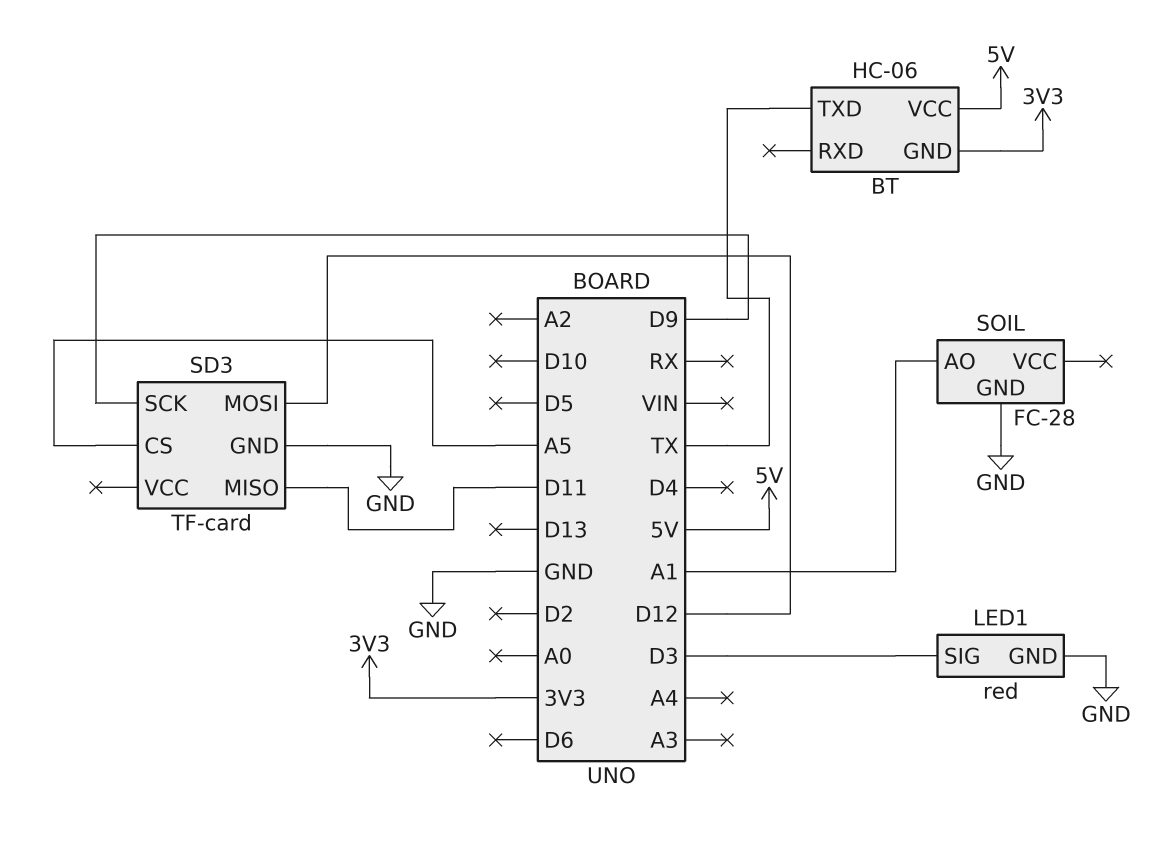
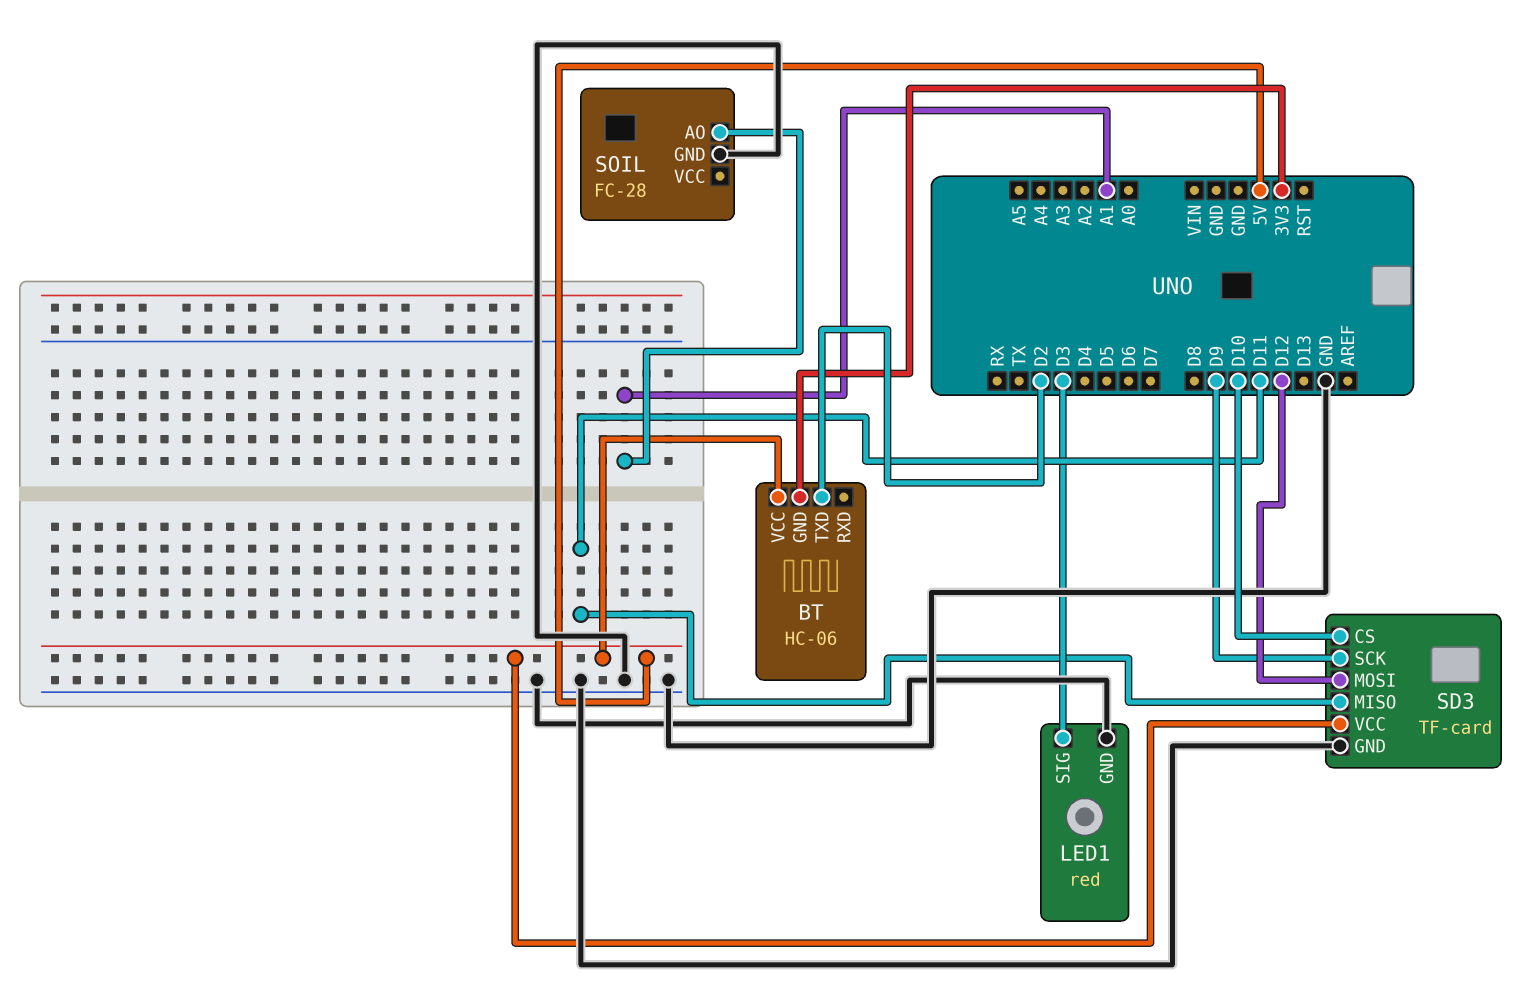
BT pin TXD: TX -> D2
SD3 pin CS: A5 -> D10
SD3 pin VCC: none -> 5V

